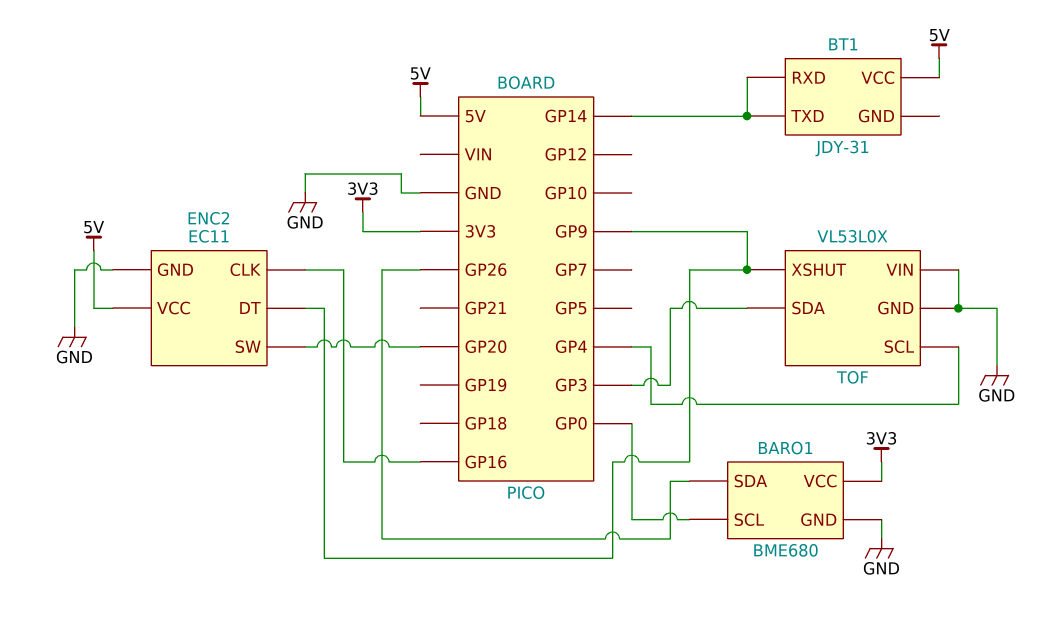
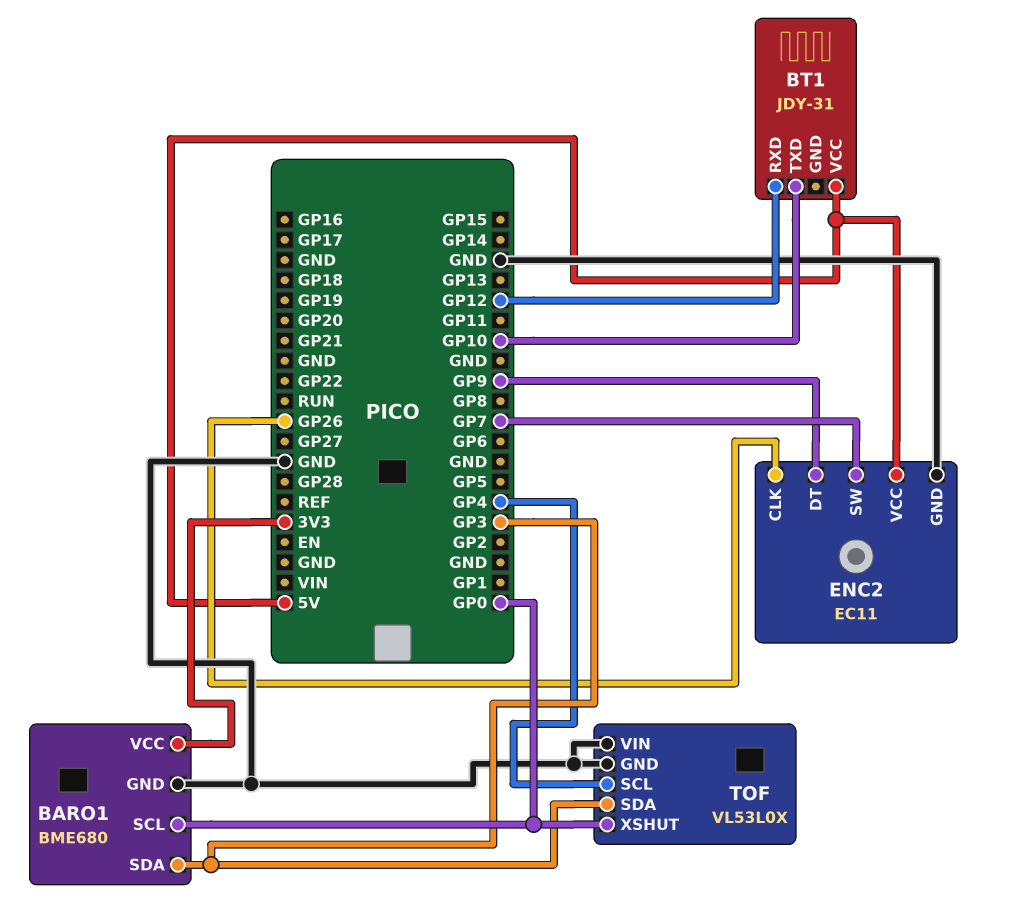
BARO1 pin SDA: GP26 -> GP3
BT1 pin RXD: GP14 -> GP12
BT1 pin TXD: GP14 -> GP10
ENC2 pin CLK: GP16 -> GP26
ENC2 pin SW: GP20 -> GP7
TOF pin XSHUT: GP9 -> GP0

